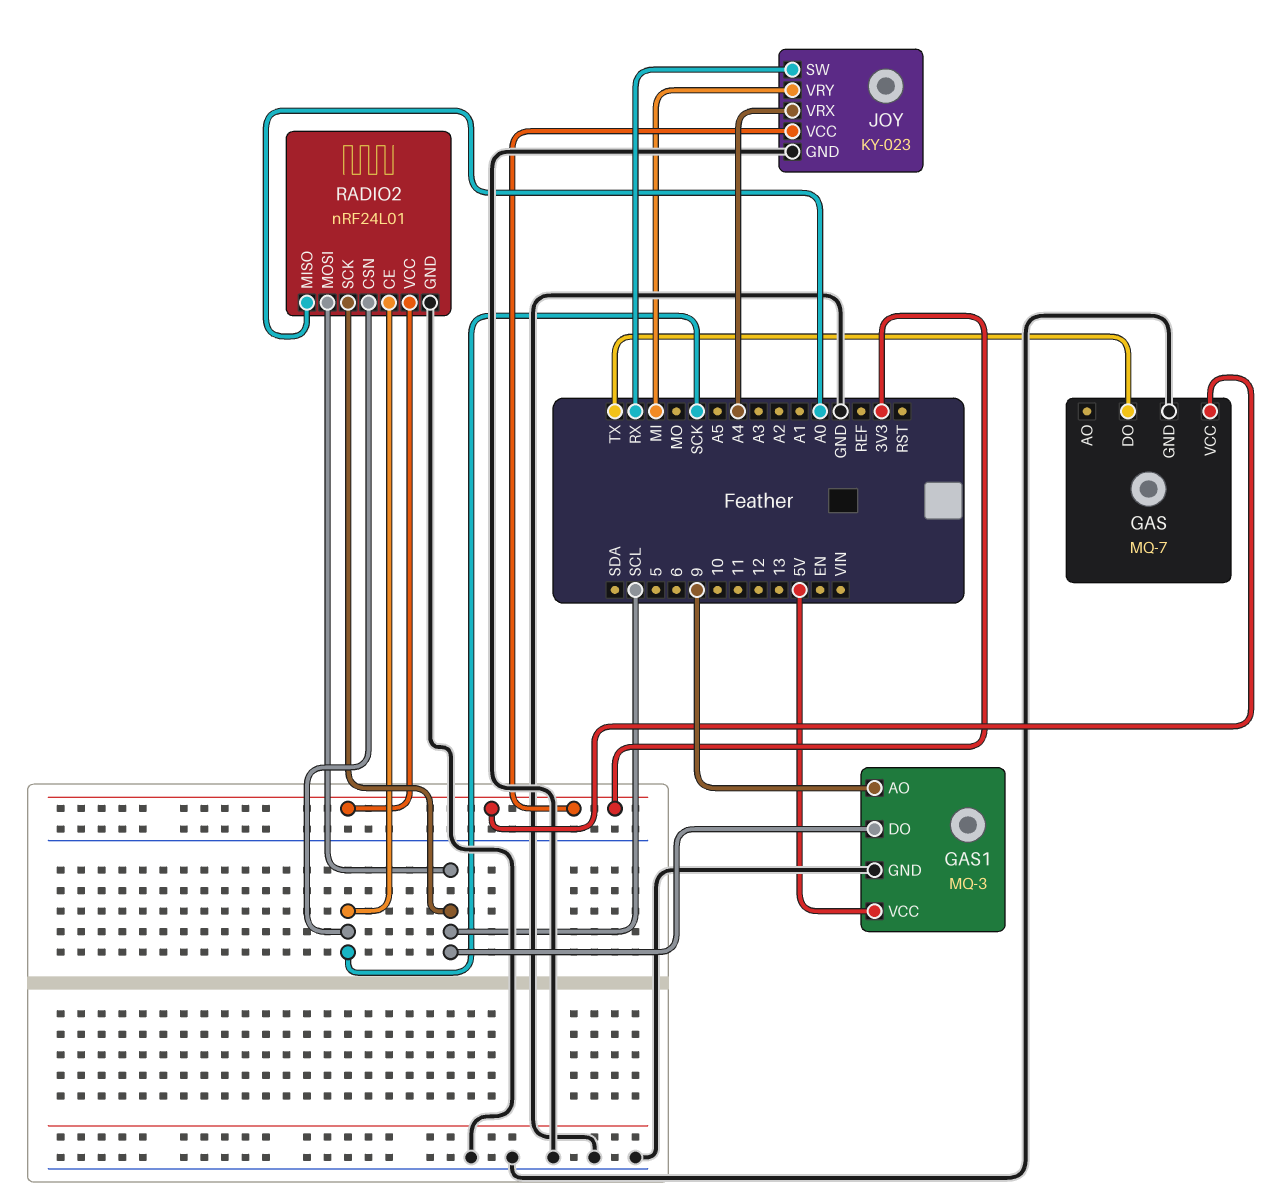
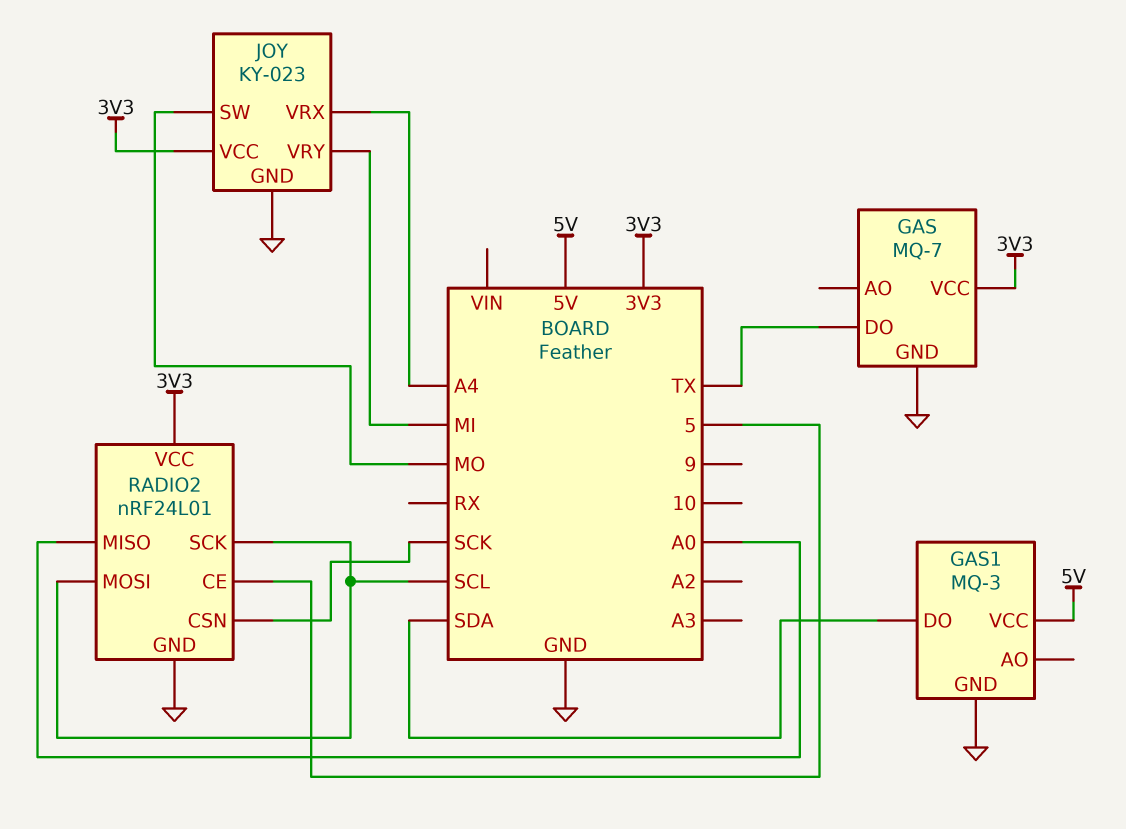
GAS1 pin AO: 9 -> none
GAS1 pin DO: SCL -> SDA
JOY pin SW: RX -> MO
RADIO2 pin CE: SCK -> 5

